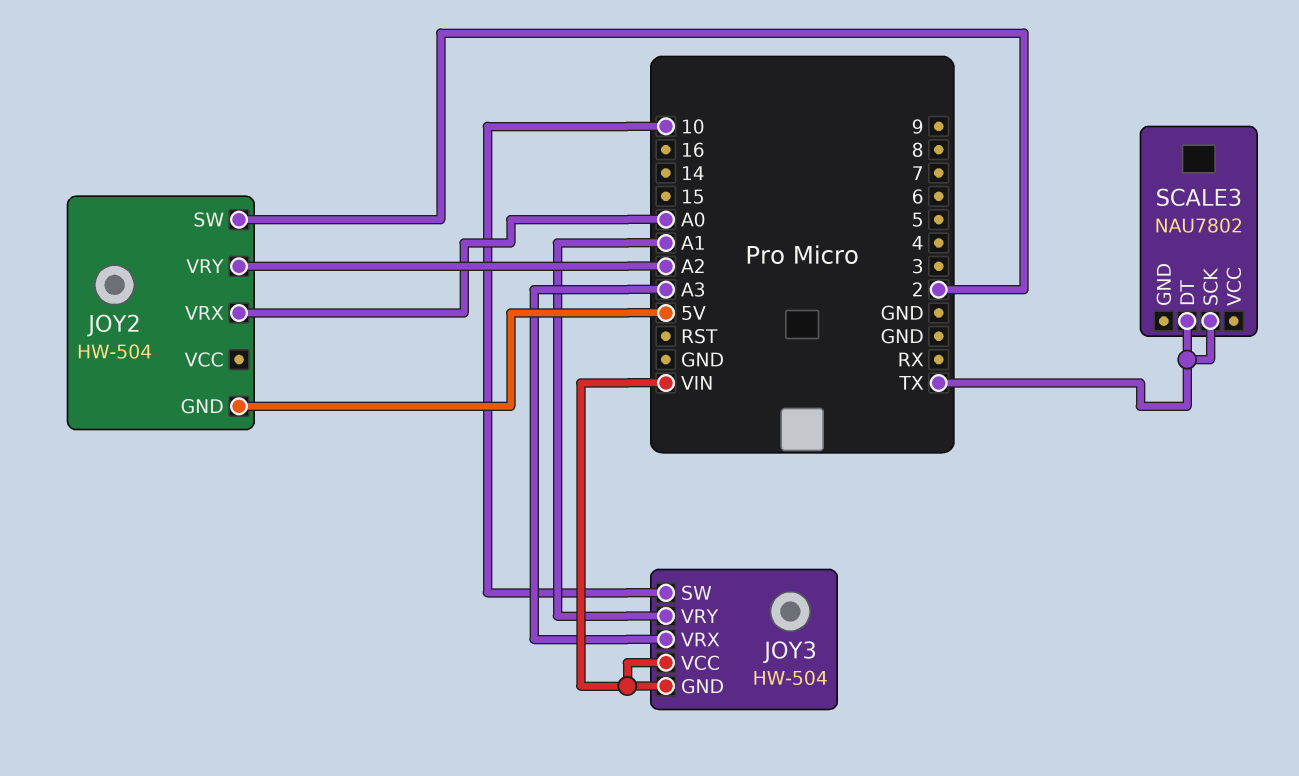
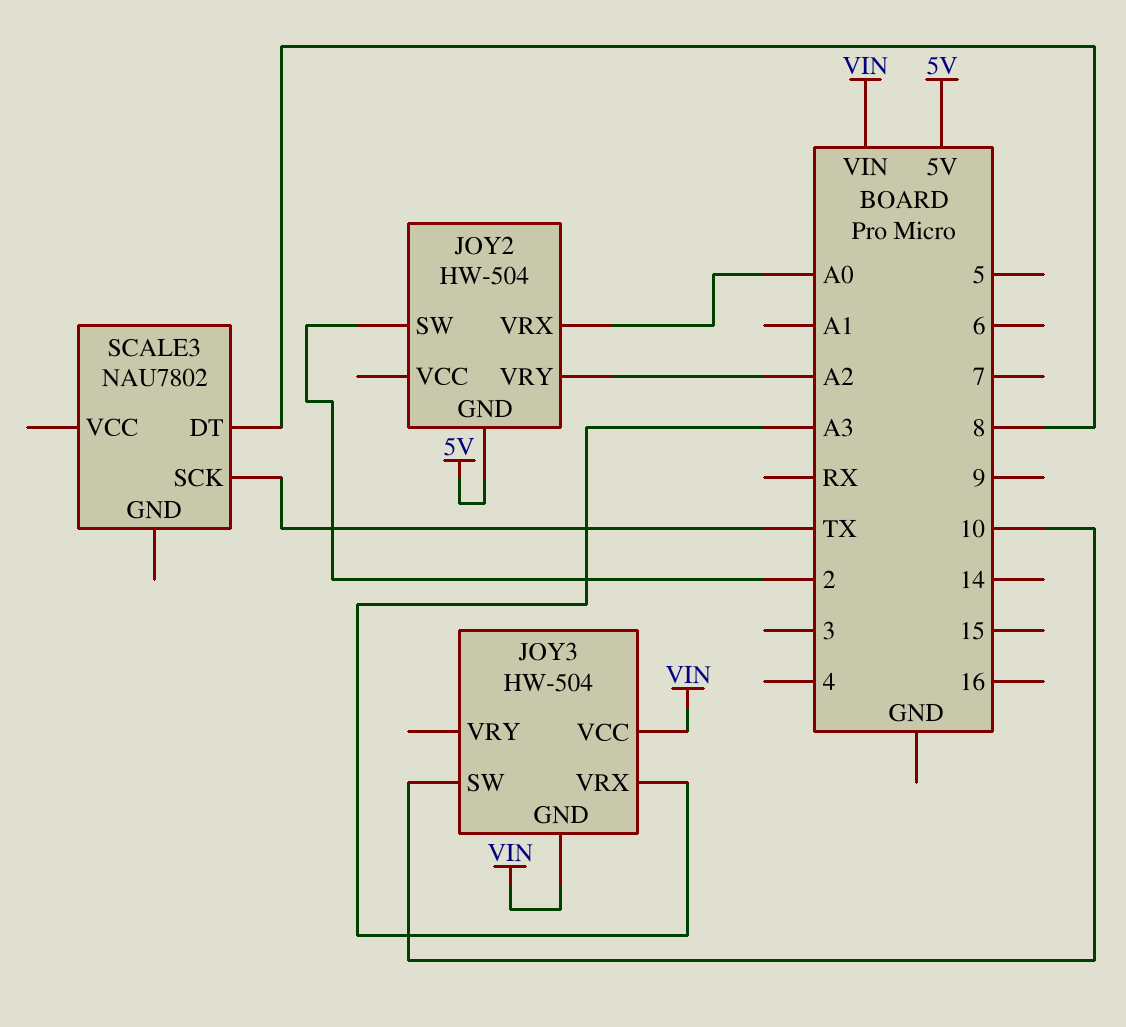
JOY3 pin VRY: A1 -> none
SCALE3 pin DT: TX -> 8

